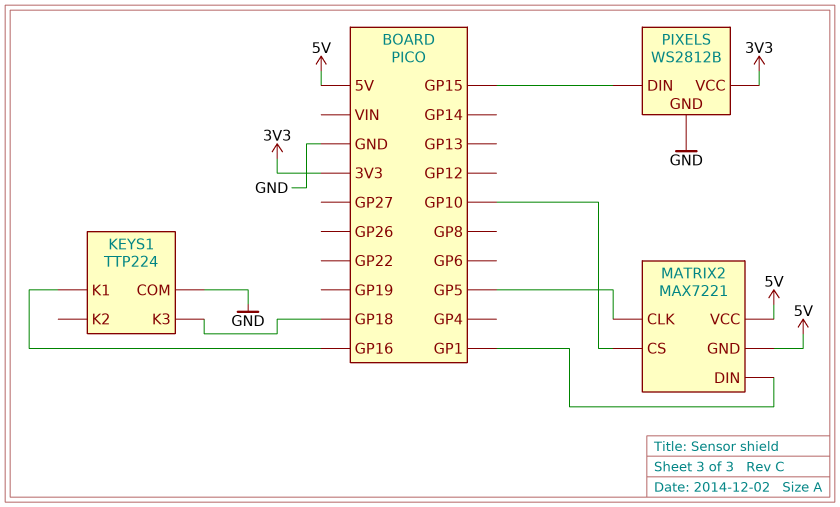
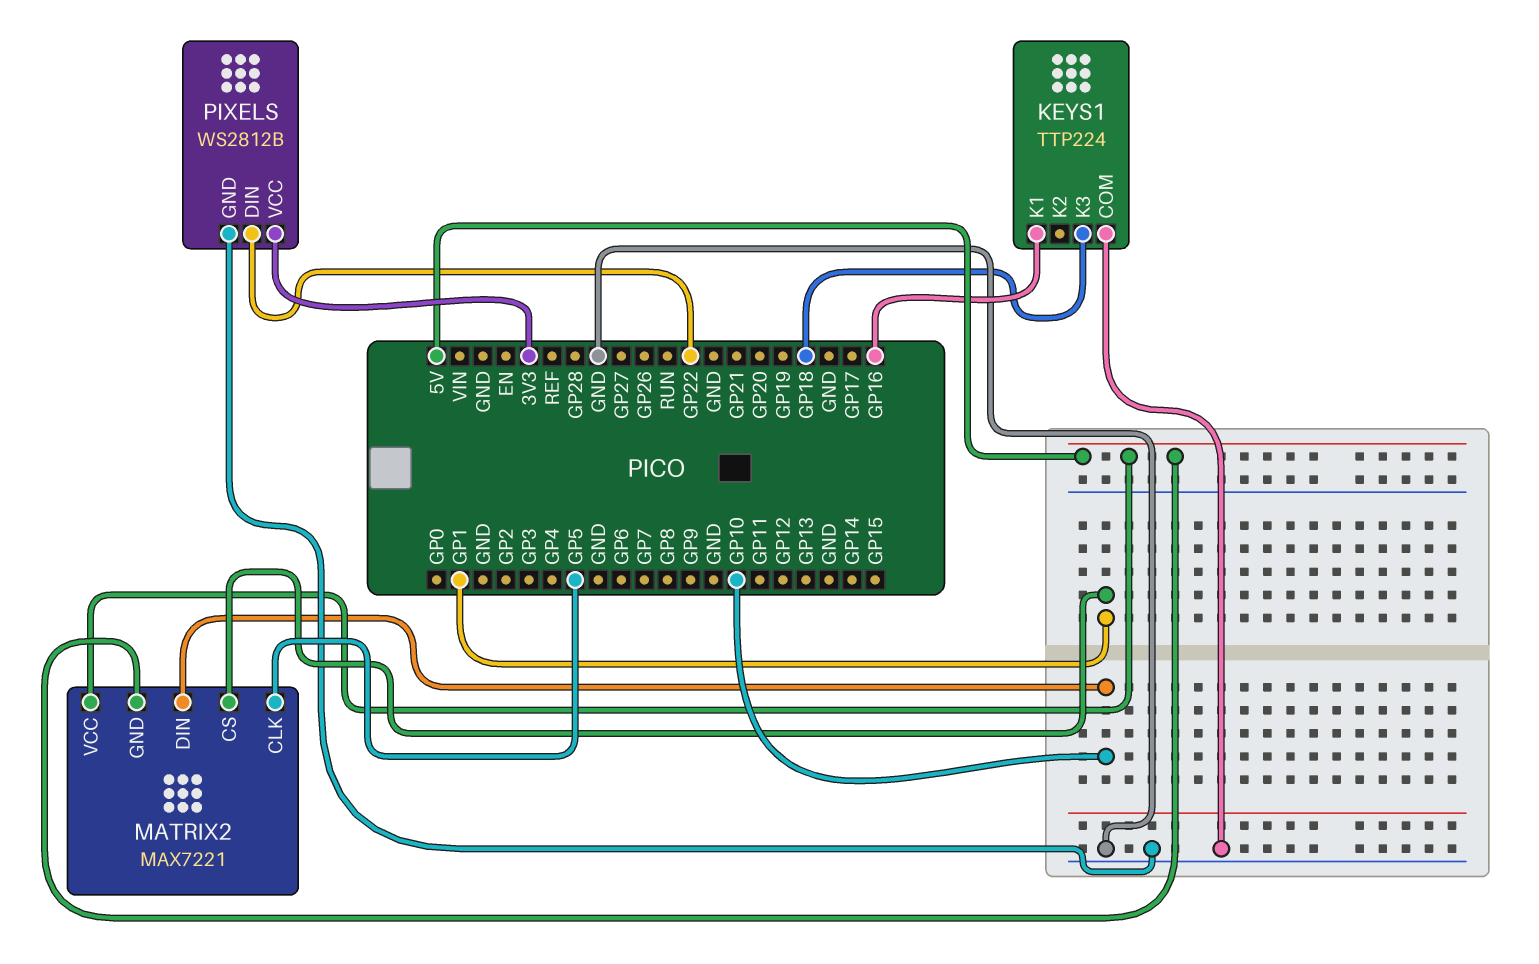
MATRIX2 pin CS: GP10 -> GP1
MATRIX2 pin DIN: GP1 -> GP10
PIXELS pin DIN: GP15 -> GP22

